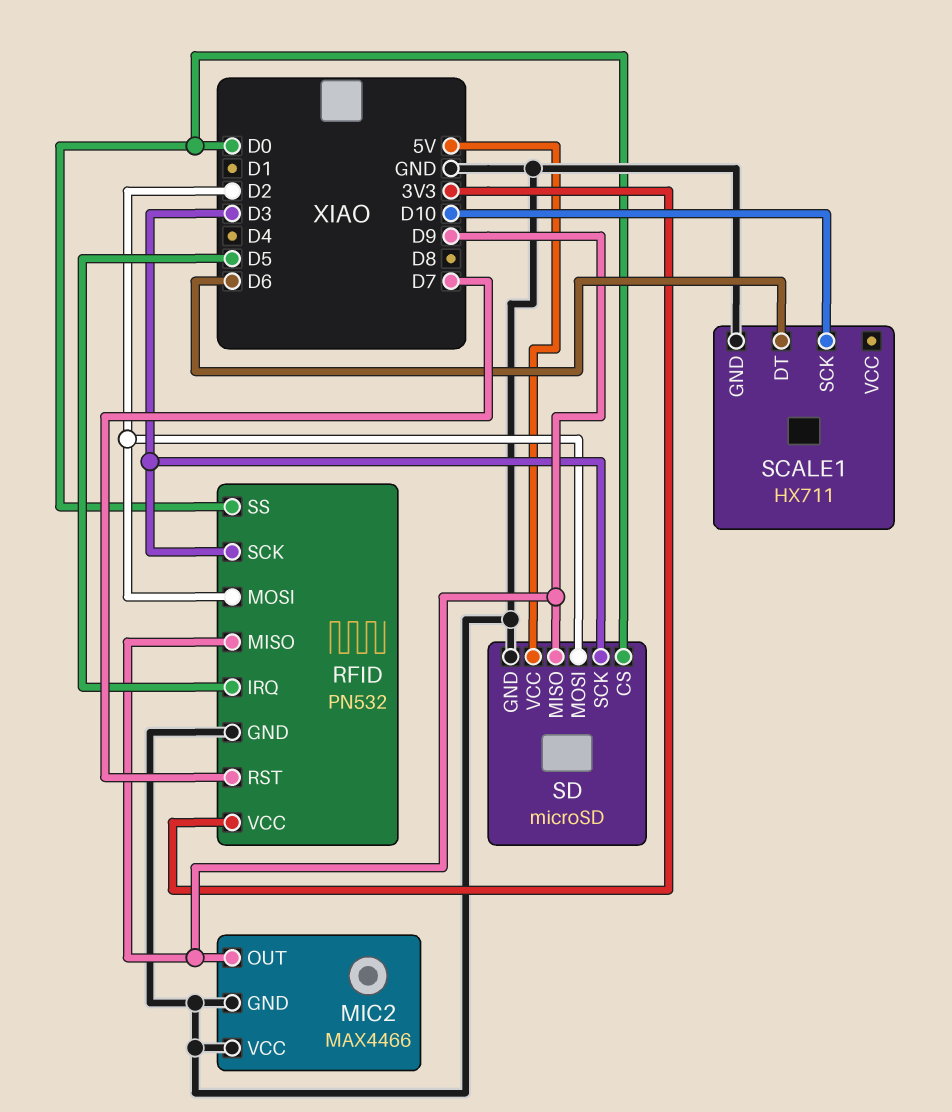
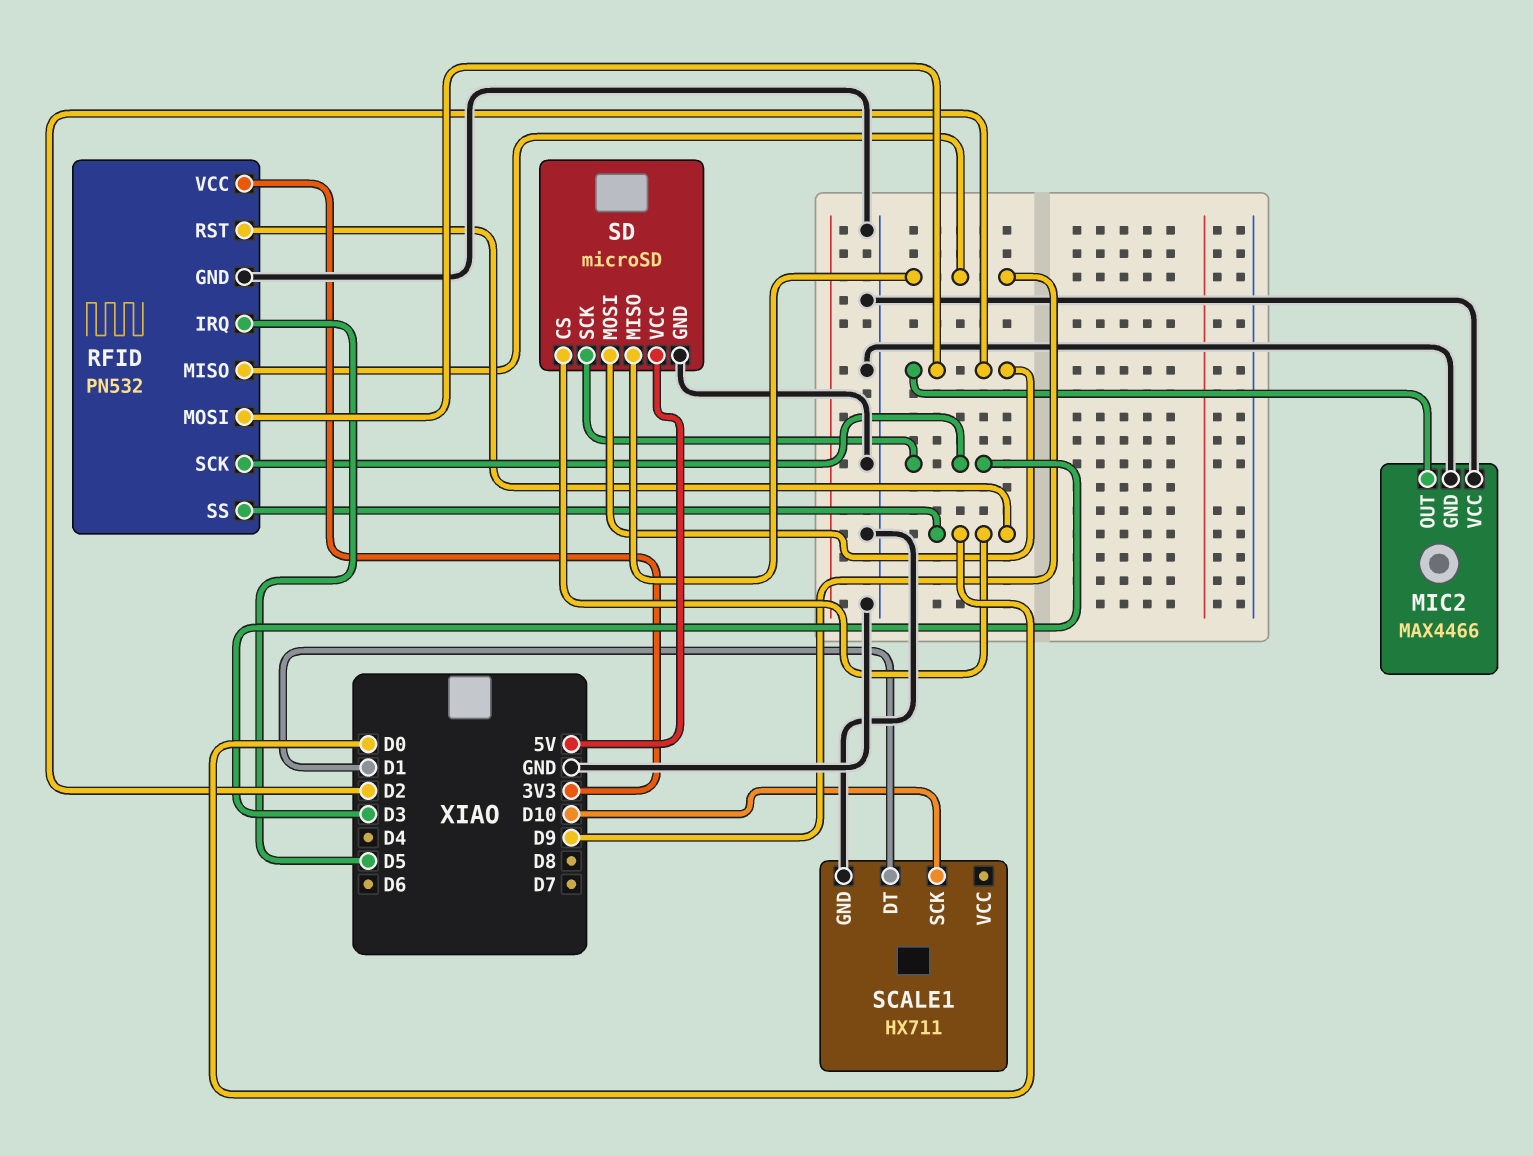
MIC2 pin OUT: D9 -> D2
RFID pin RST: D7 -> D0
SCALE1 pin DT: D6 -> D1

